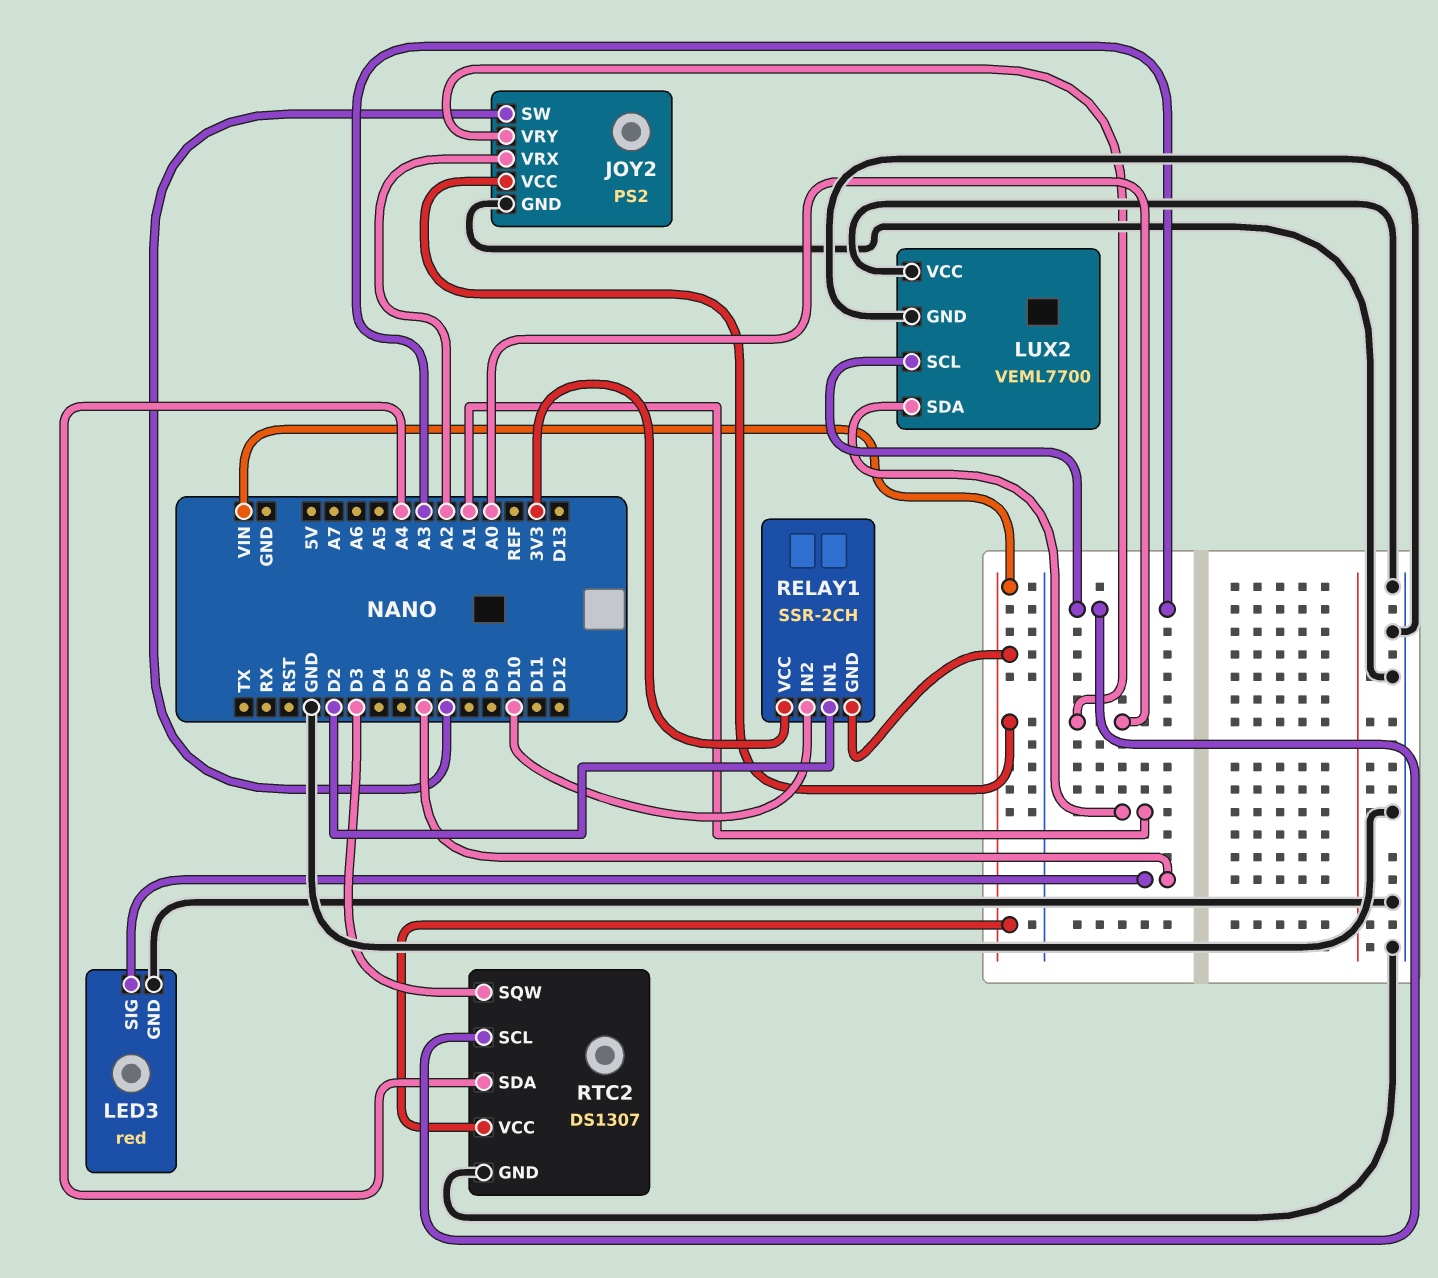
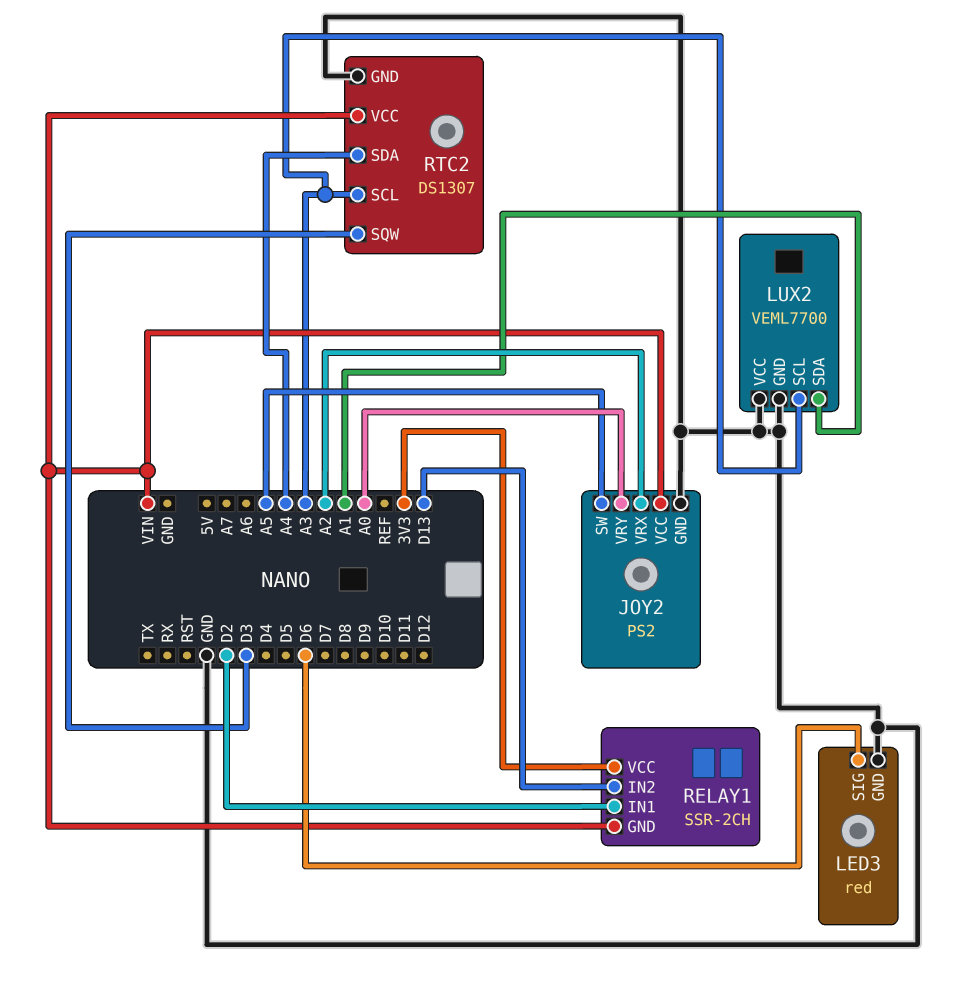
JOY2 pin SW: D7 -> A5
RELAY1 pin IN2: D10 -> D13

